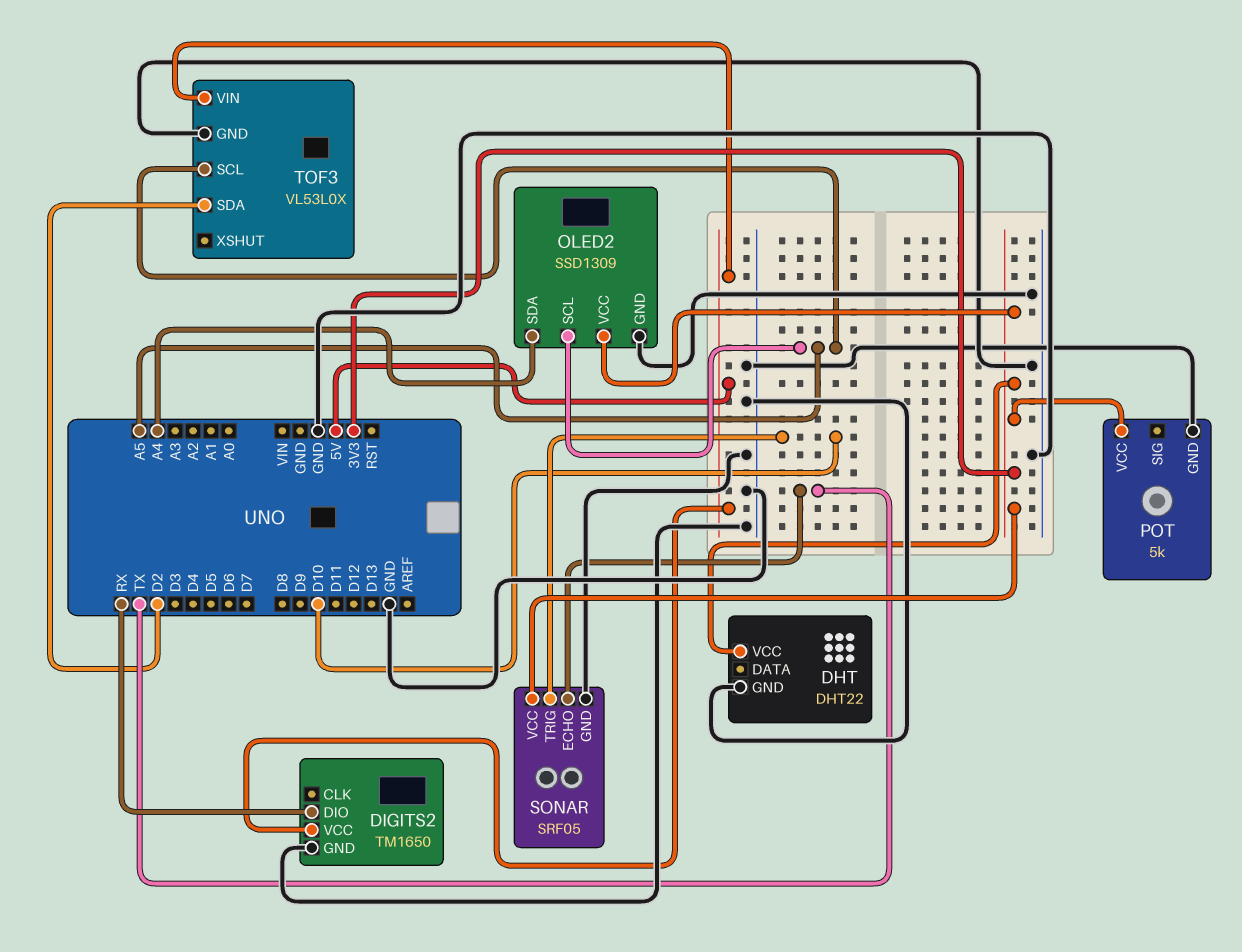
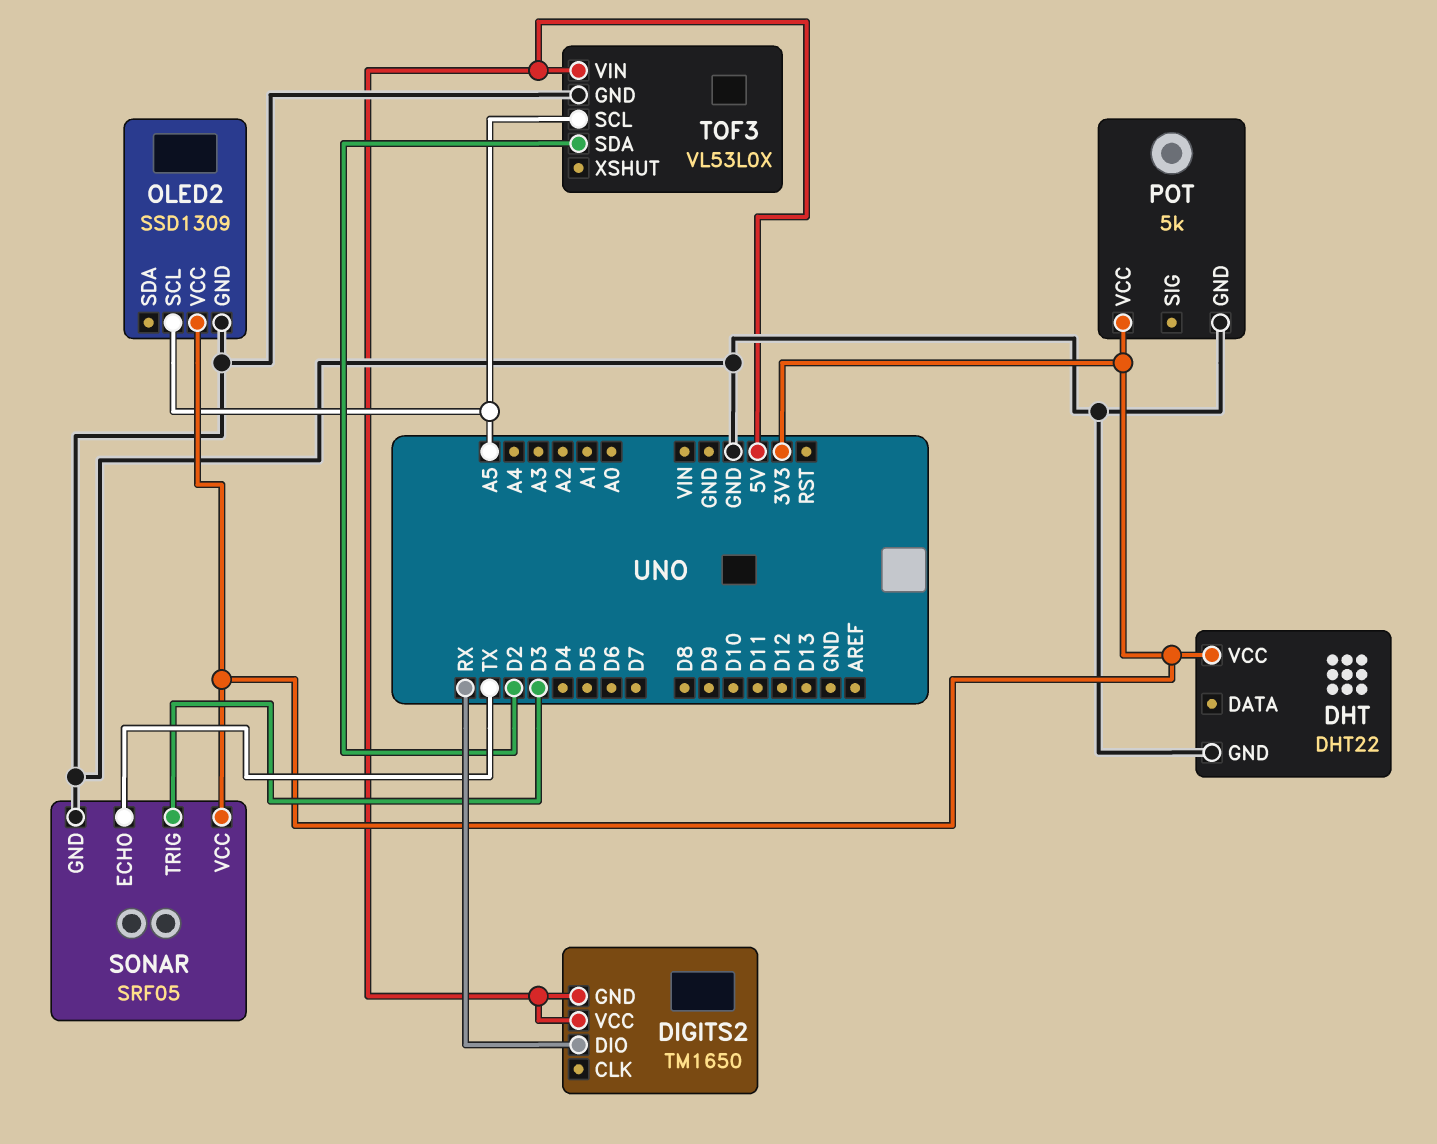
DIGITS2 pin GND: GND -> 5V
OLED2 pin SDA: A4 -> none
SONAR pin TRIG: D10 -> D3

